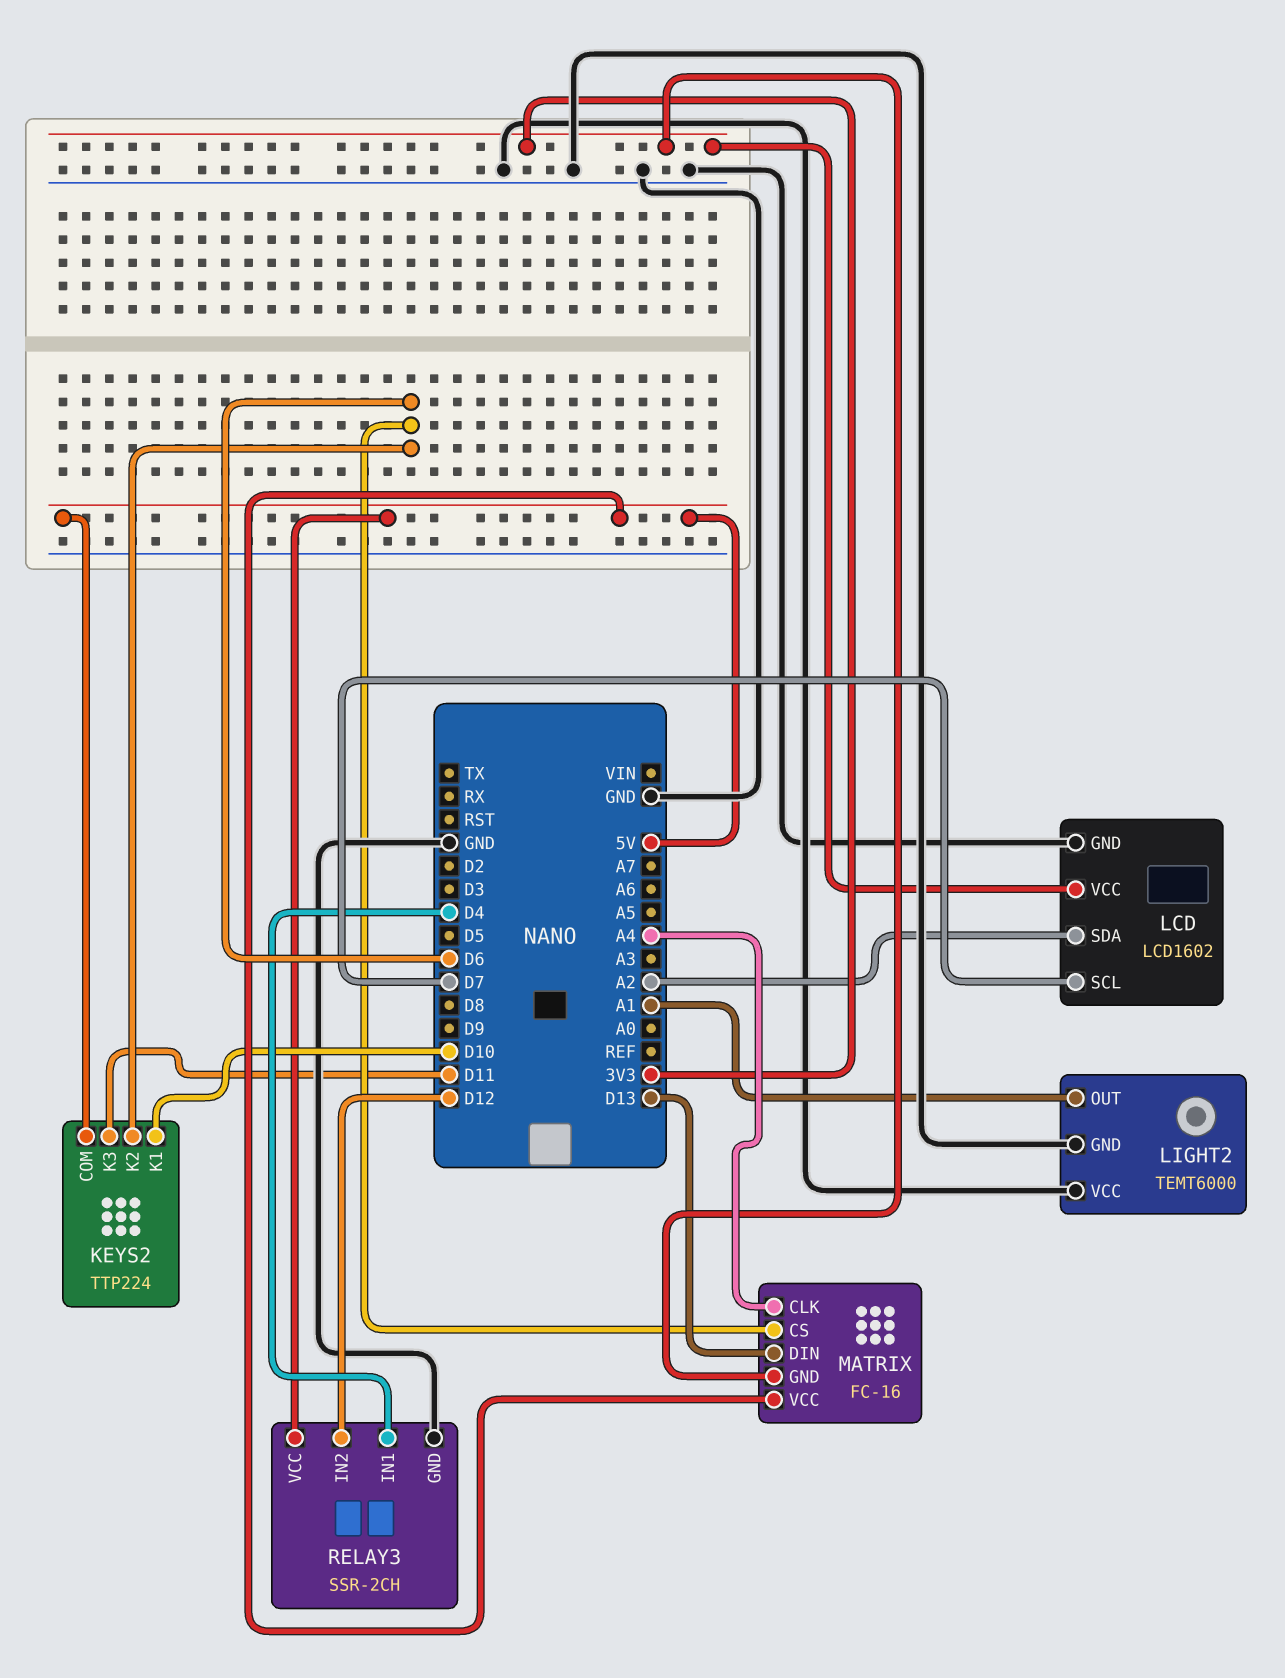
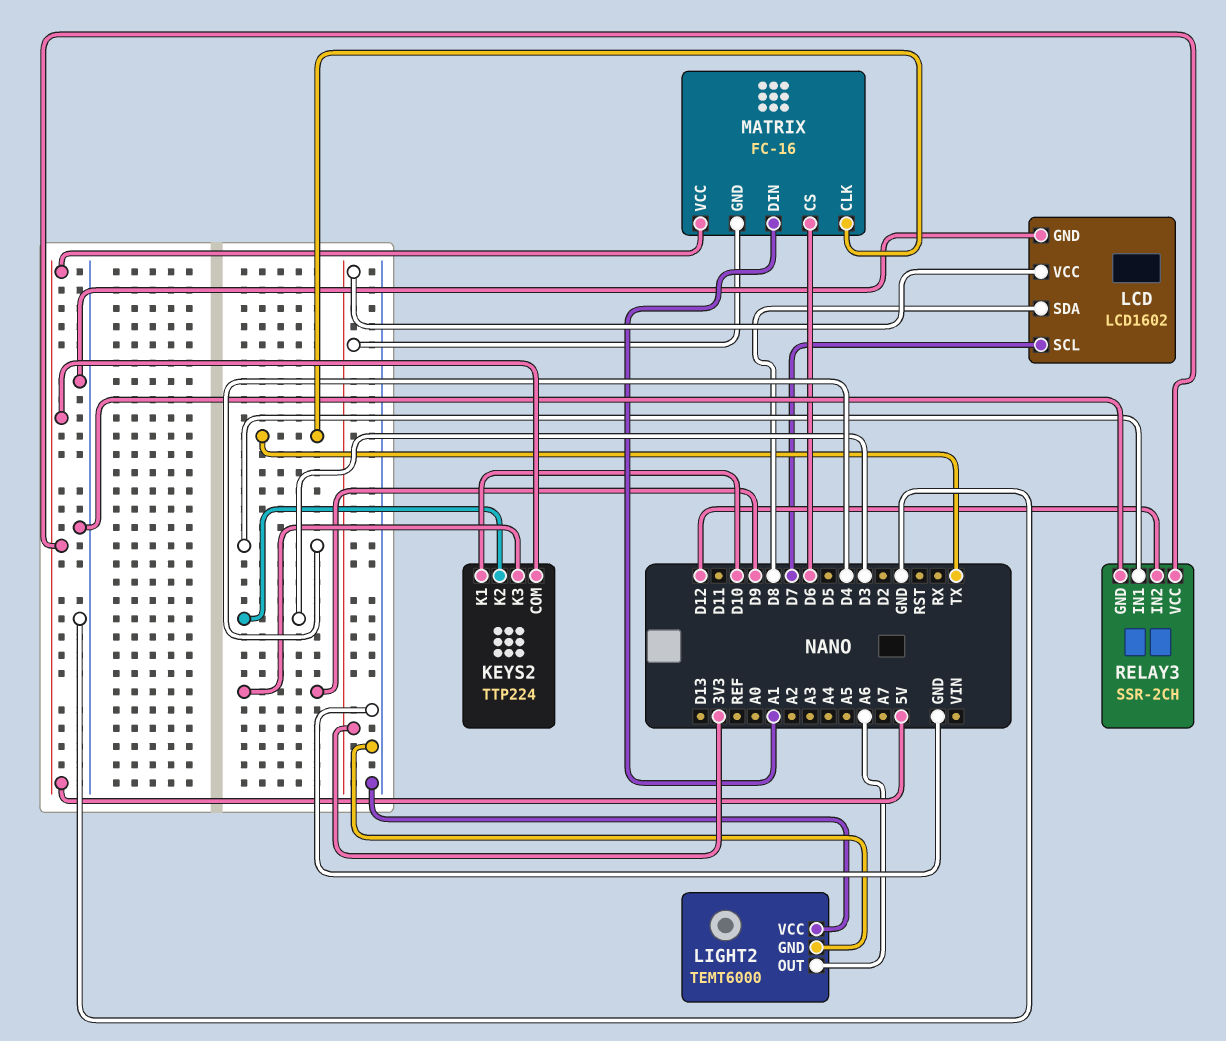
KEYS2 pin K2: D6 -> D3
KEYS2 pin K3: D11 -> D9
LCD pin SDA: A2 -> D8
LIGHT2 pin OUT: A1 -> A6
MATRIX pin CLK: A4 -> TX
MATRIX pin DIN: D13 -> A1

